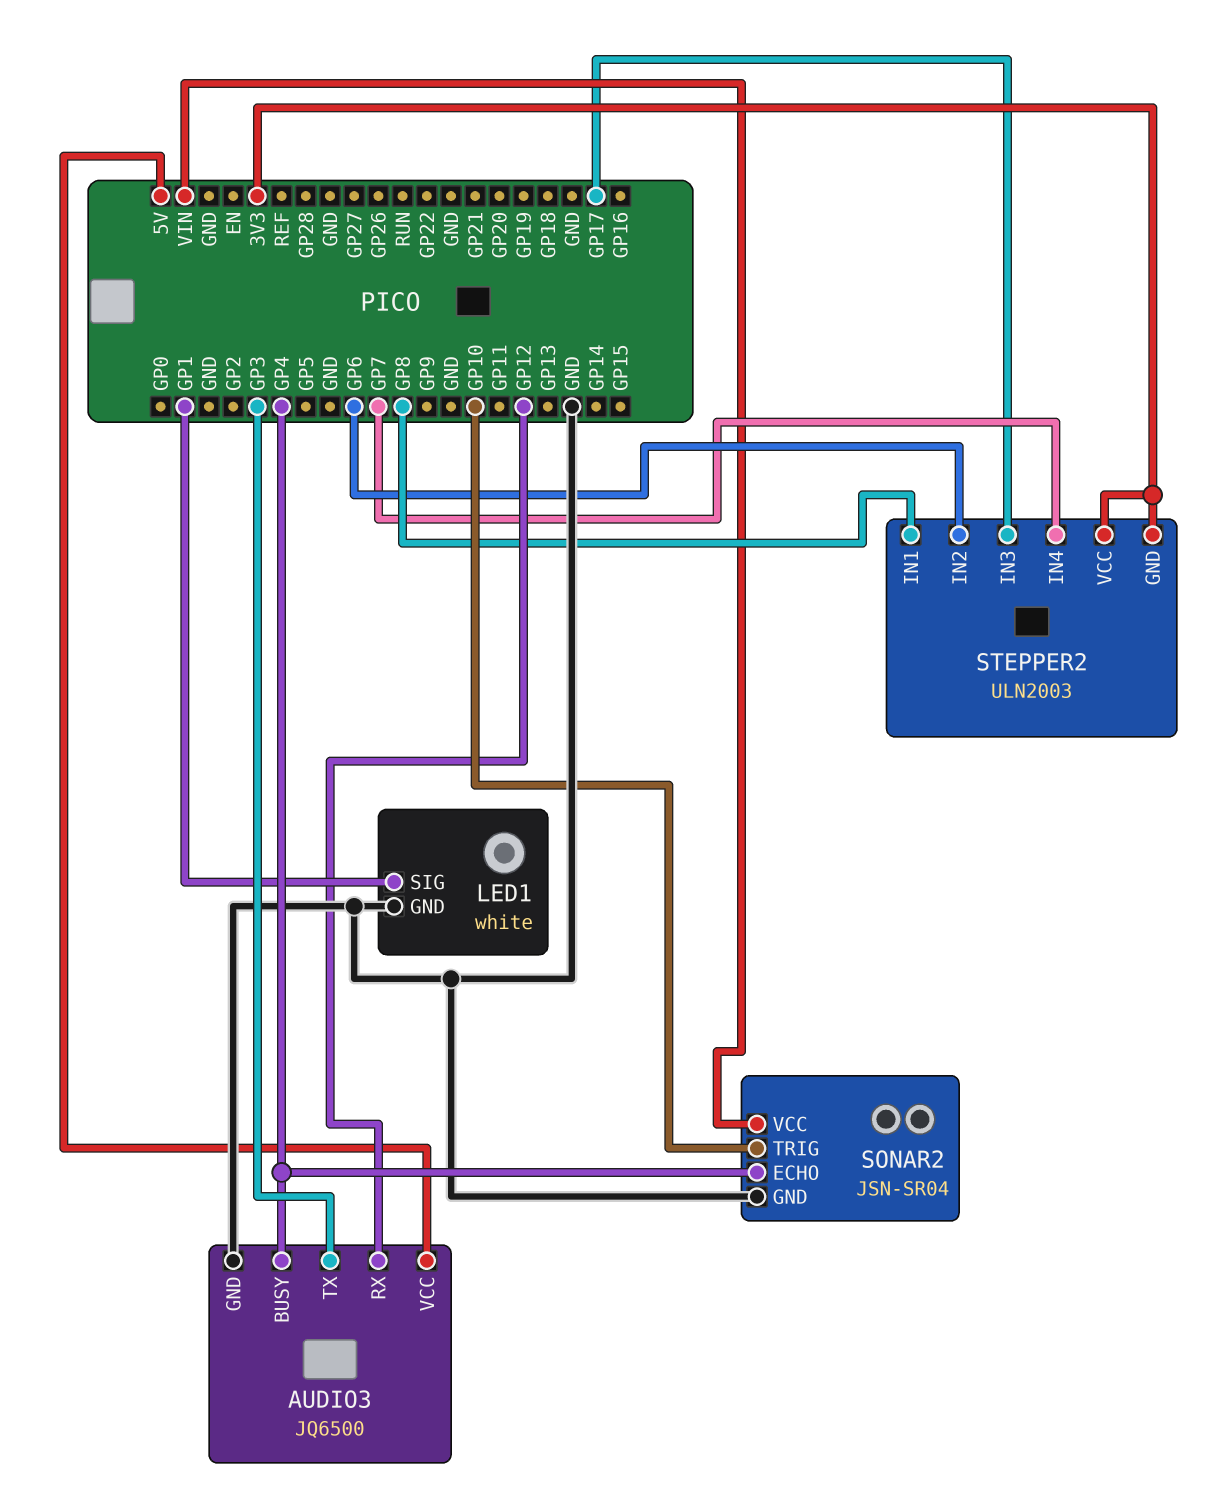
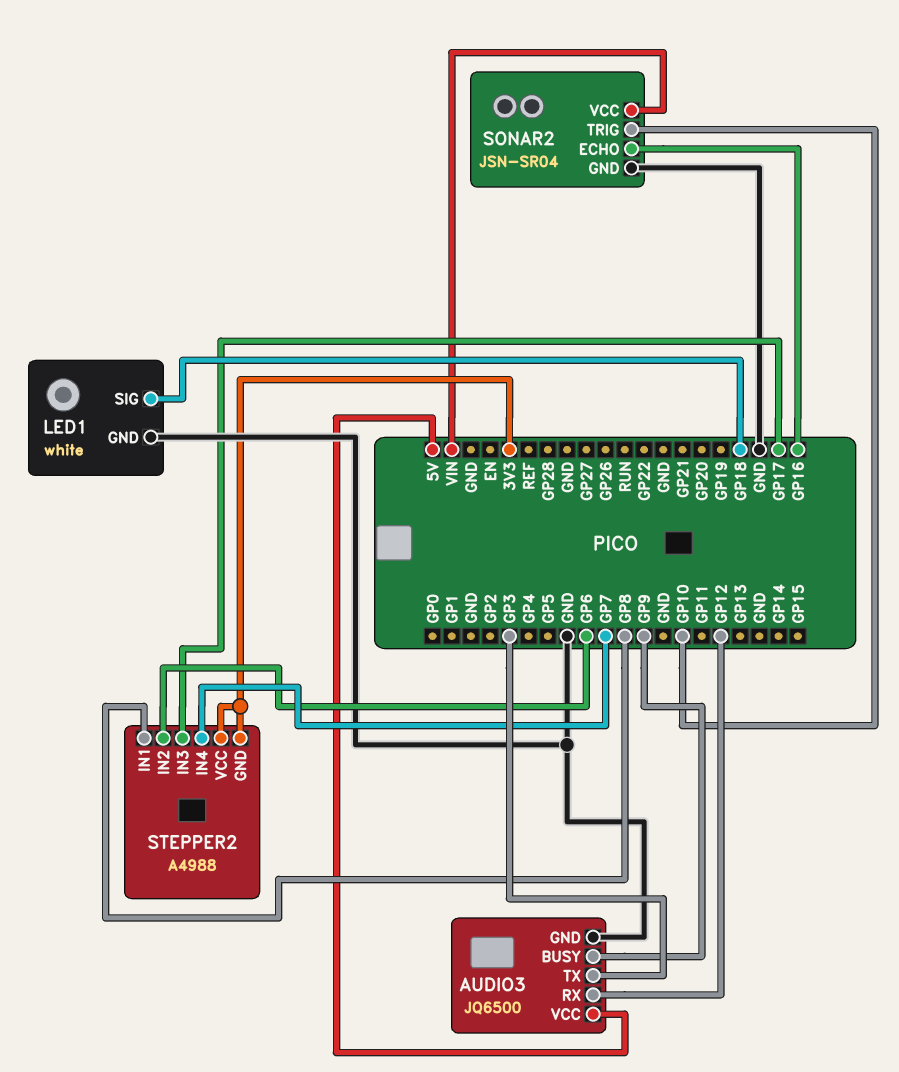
AUDIO3 pin BUSY: GP4 -> GP9
LED1 pin SIG: GP1 -> GP18
SONAR2 pin ECHO: GP4 -> GP16
STEPPER2: ULN2003 -> A4988

